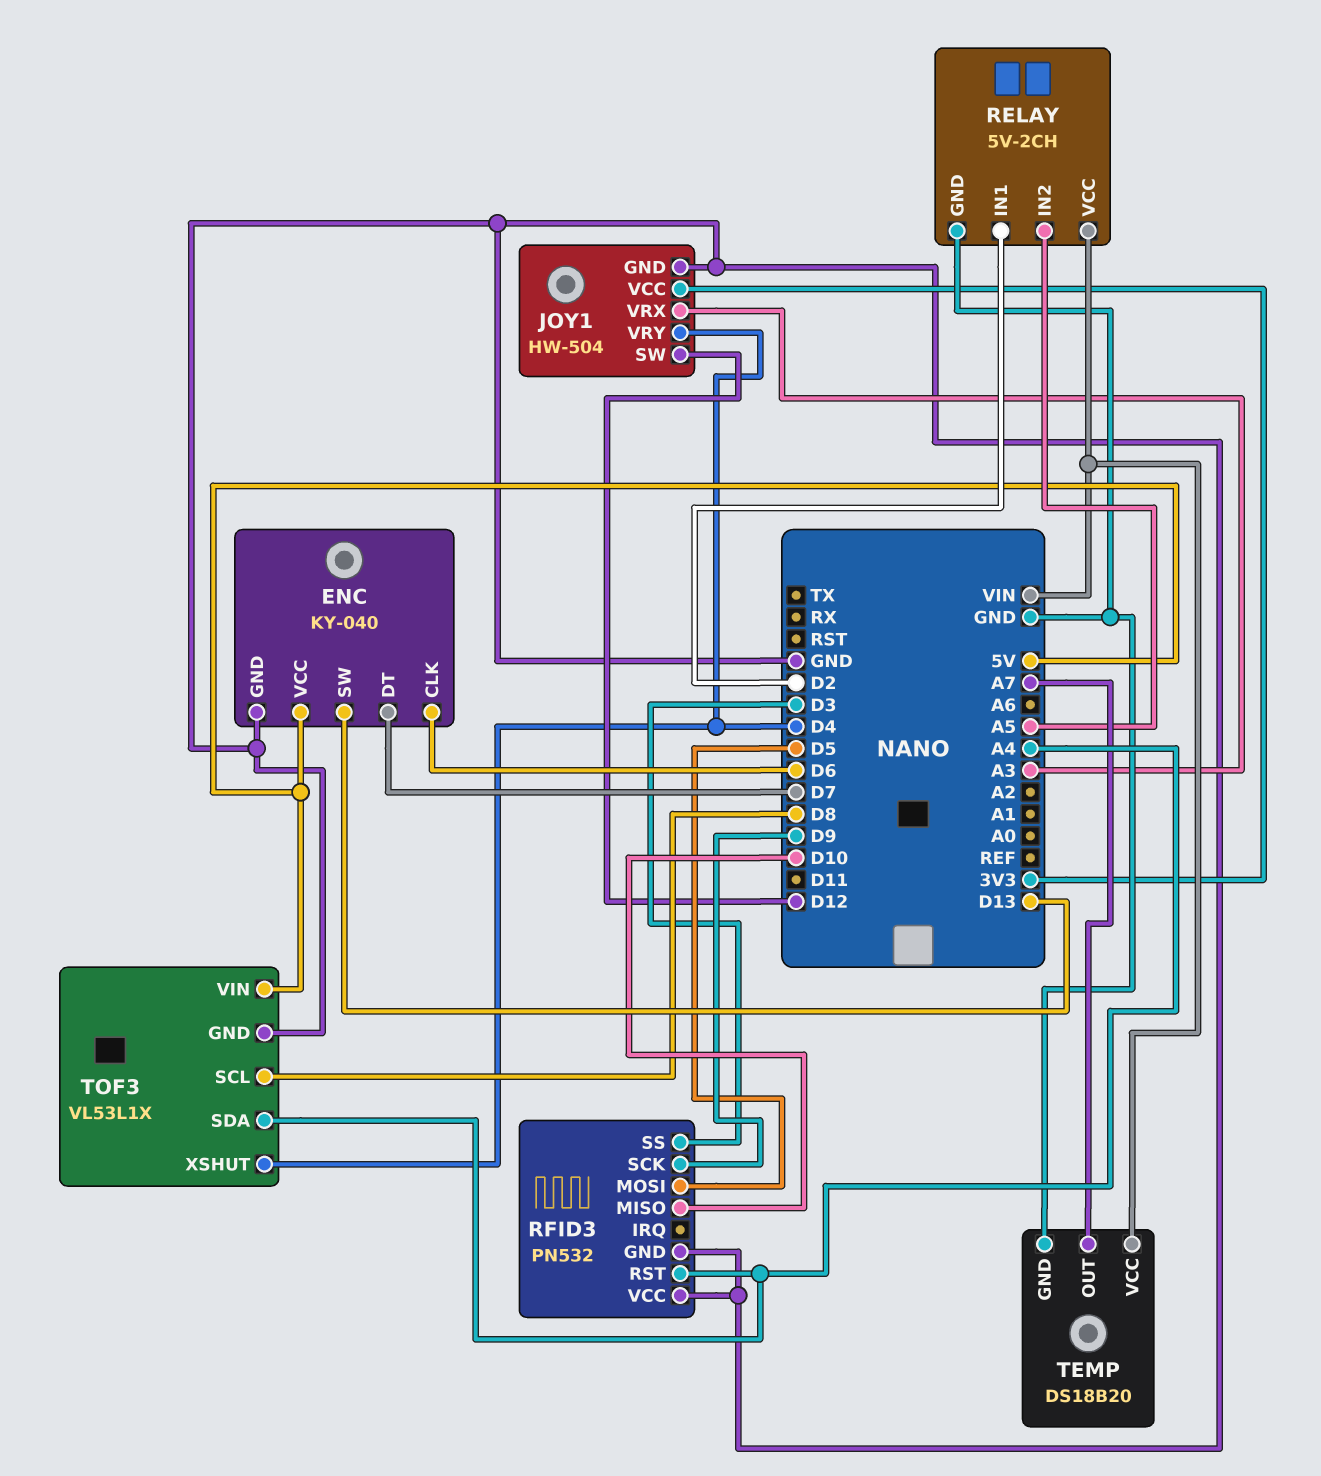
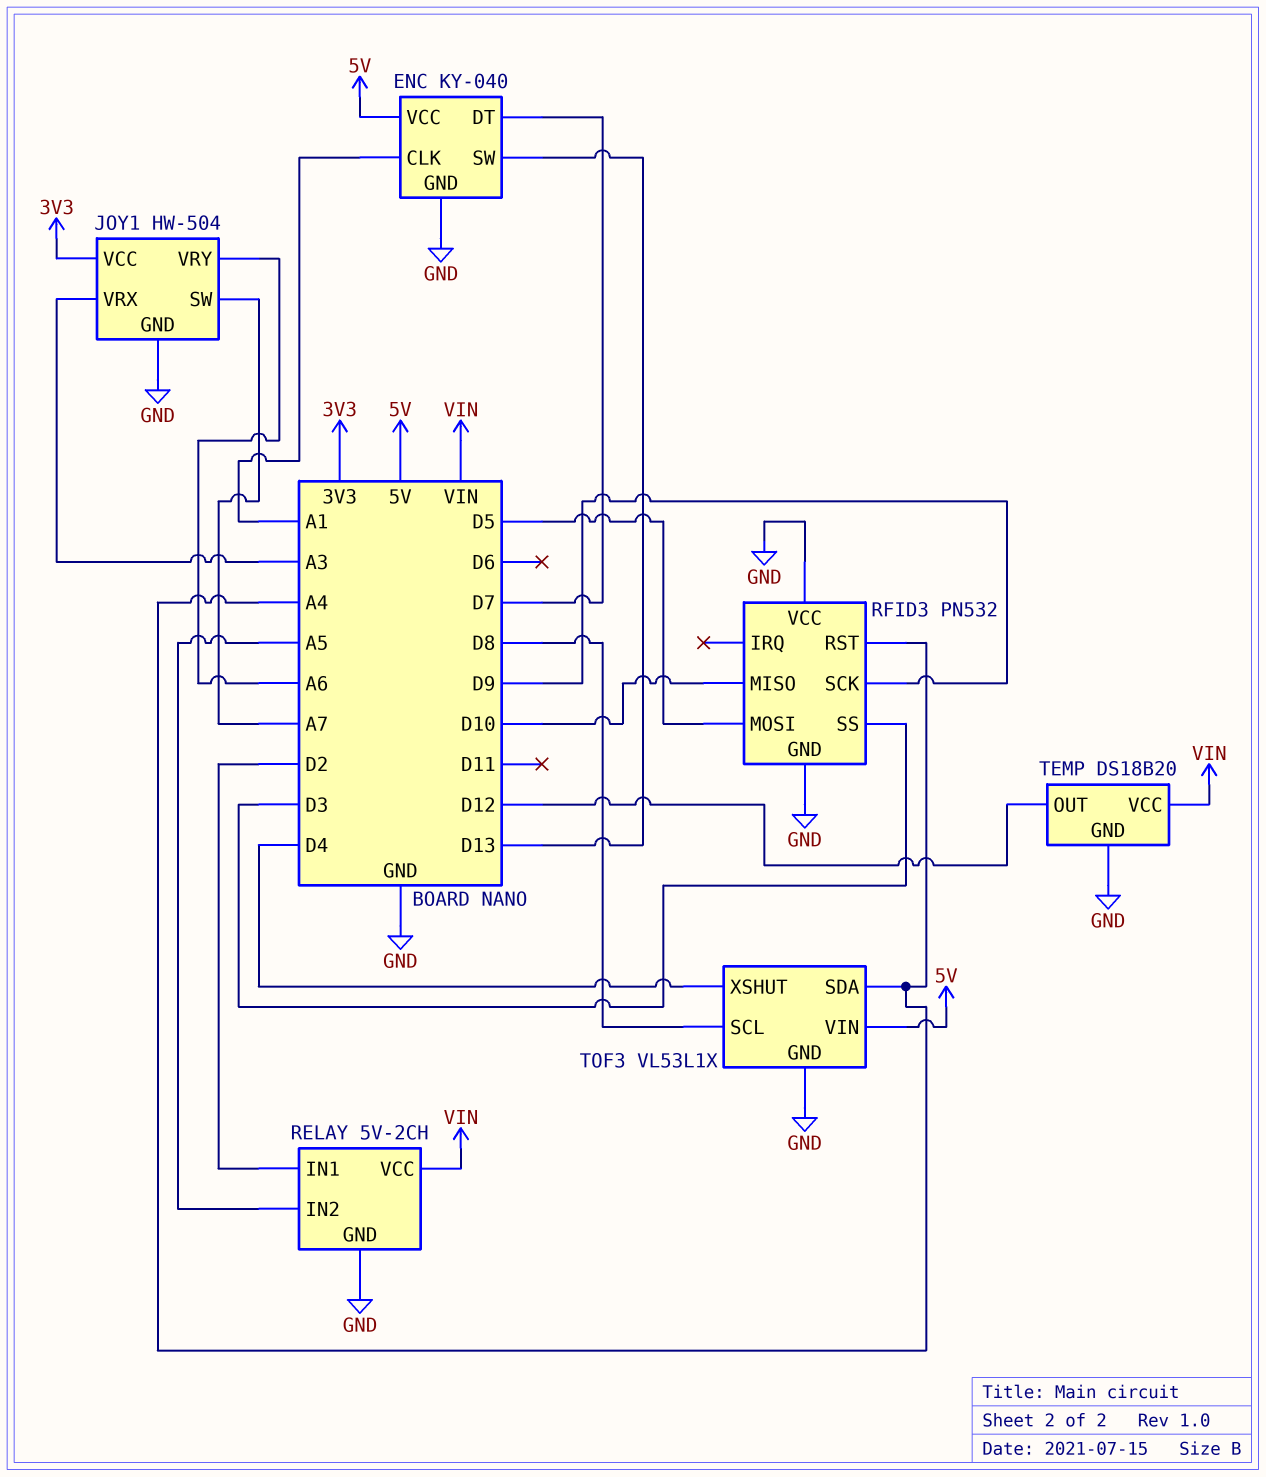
ENC pin CLK: D6 -> A1
JOY1 pin SW: D12 -> A7
JOY1 pin VRY: D4 -> A6
TEMP pin OUT: A7 -> D12

